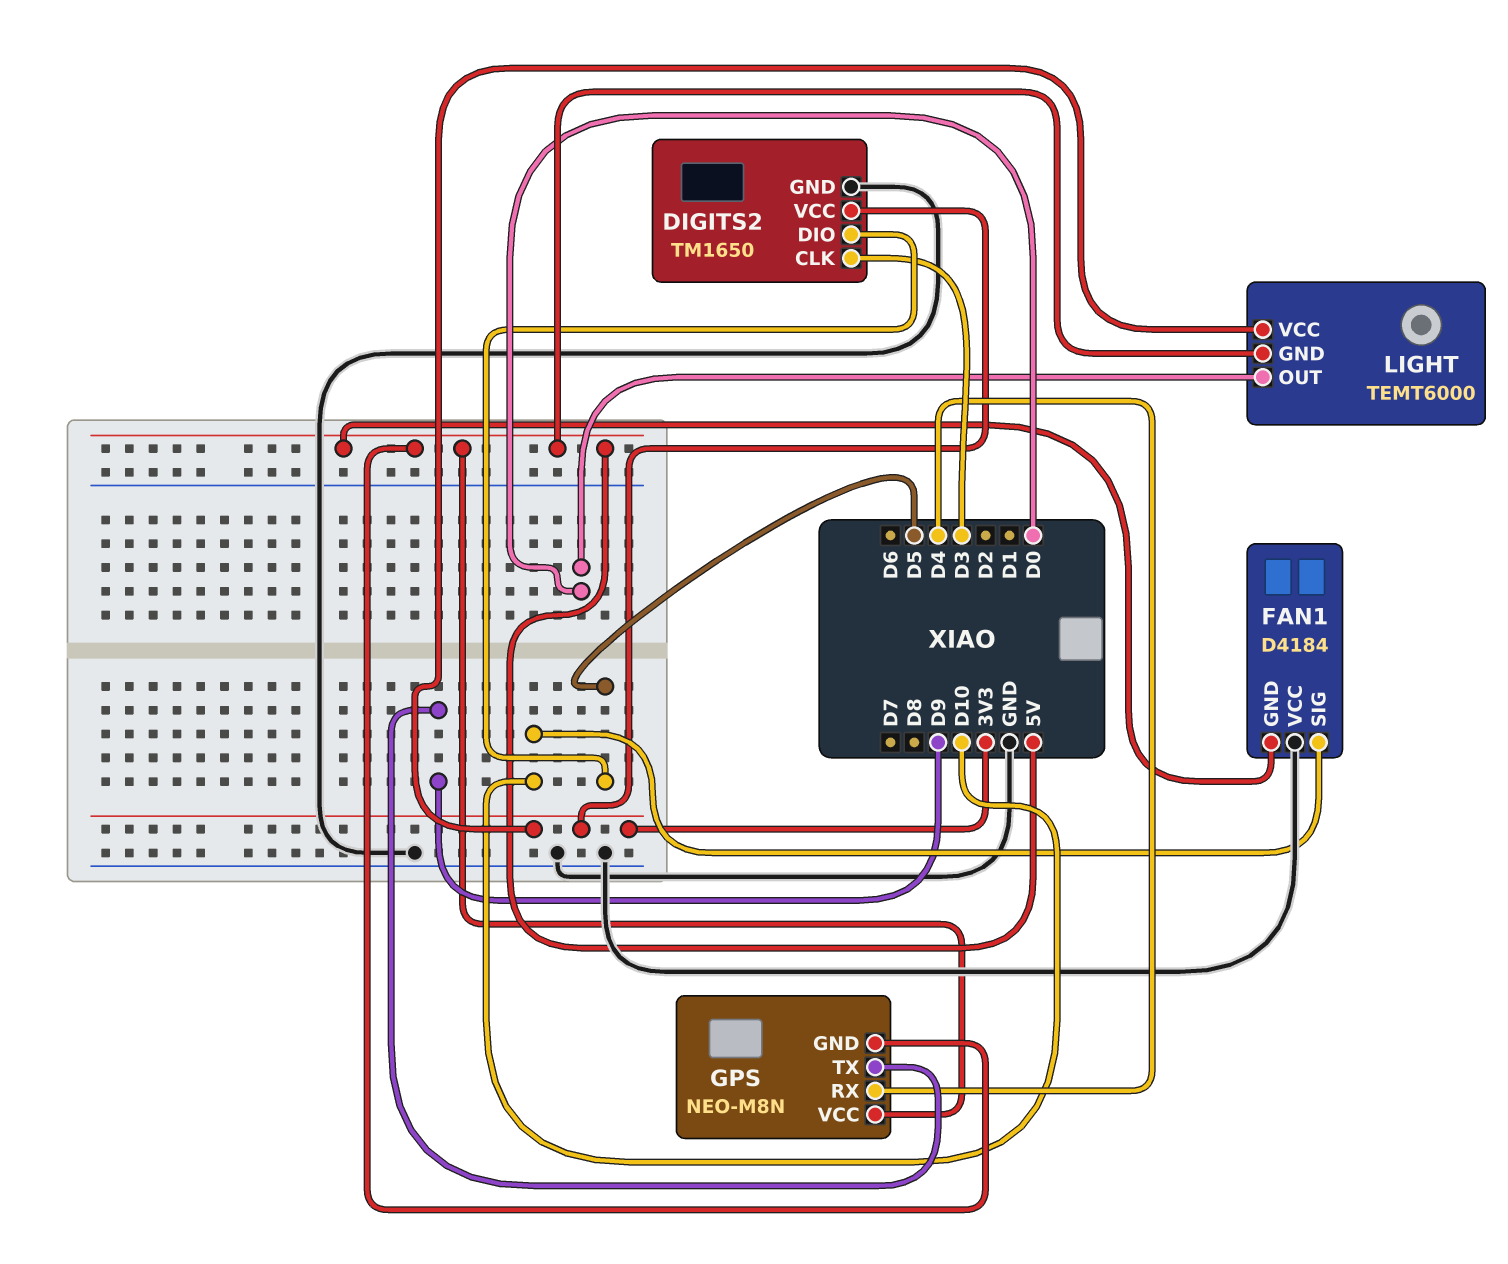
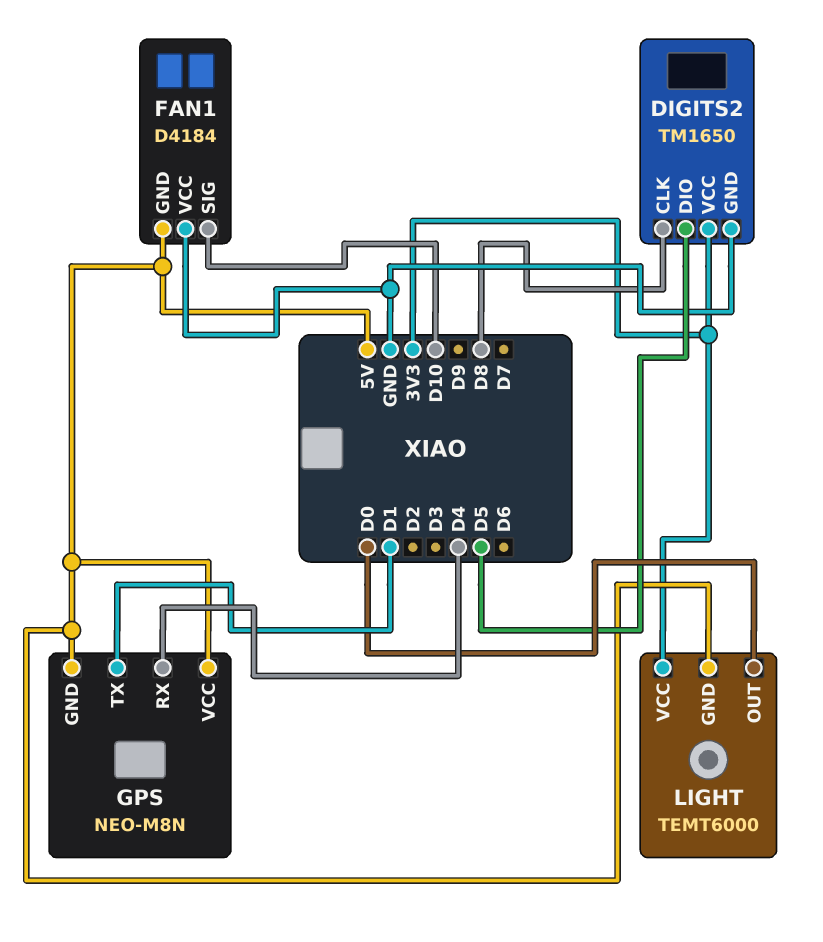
DIGITS2 pin CLK: D3 -> D8
GPS pin TX: D9 -> D1

